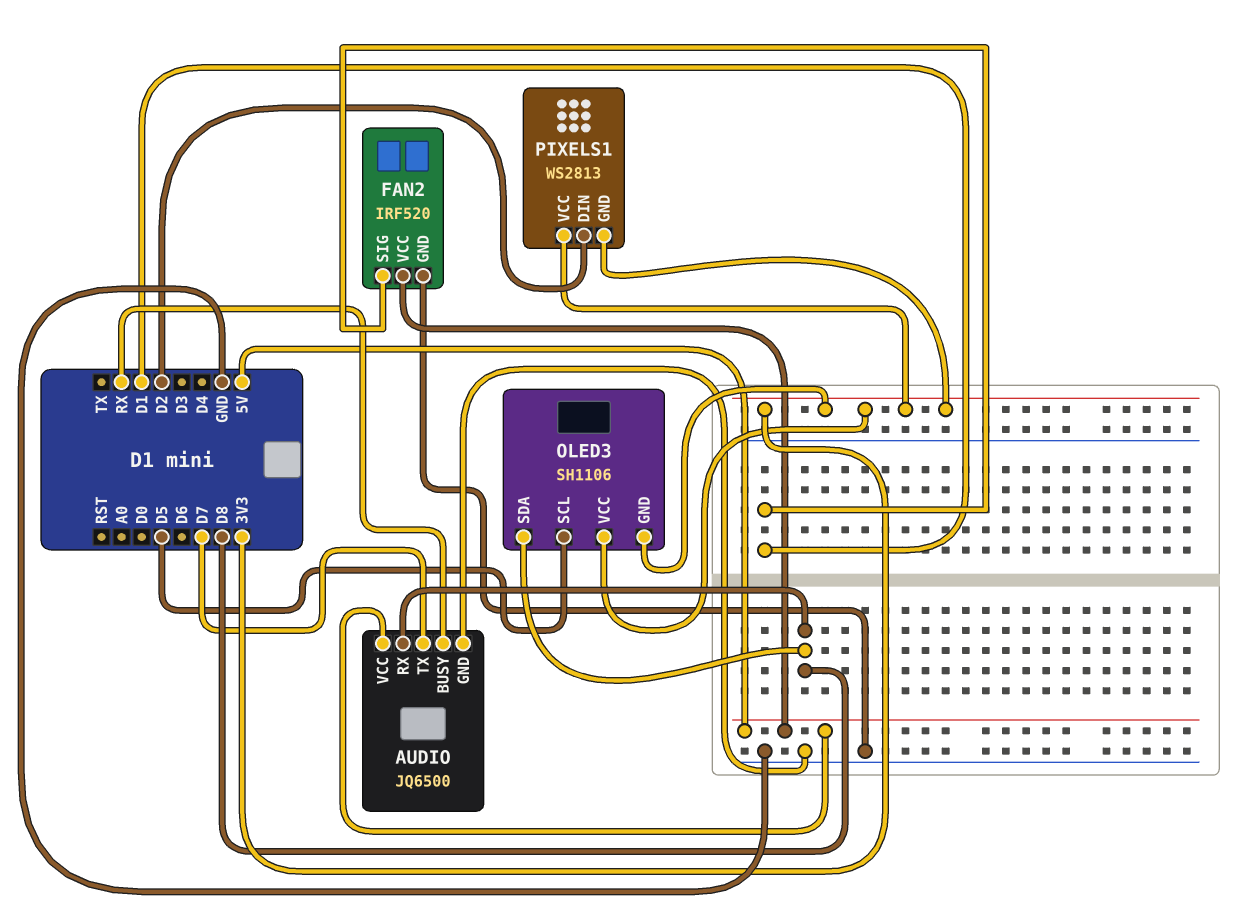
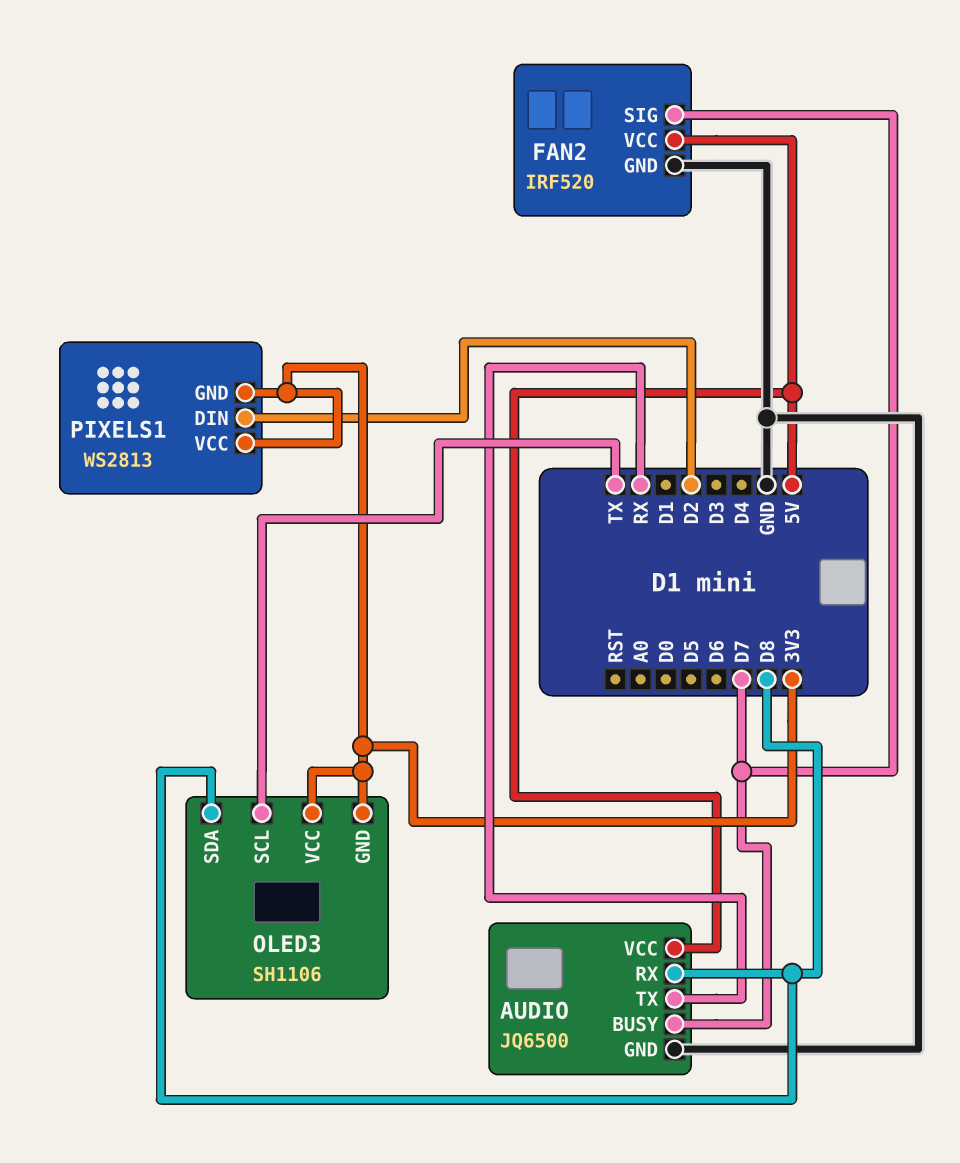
AUDIO pin BUSY: RX -> D7
AUDIO pin TX: D7 -> RX
FAN2 pin SIG: D1 -> D7
OLED3 pin SCL: D5 -> TX

